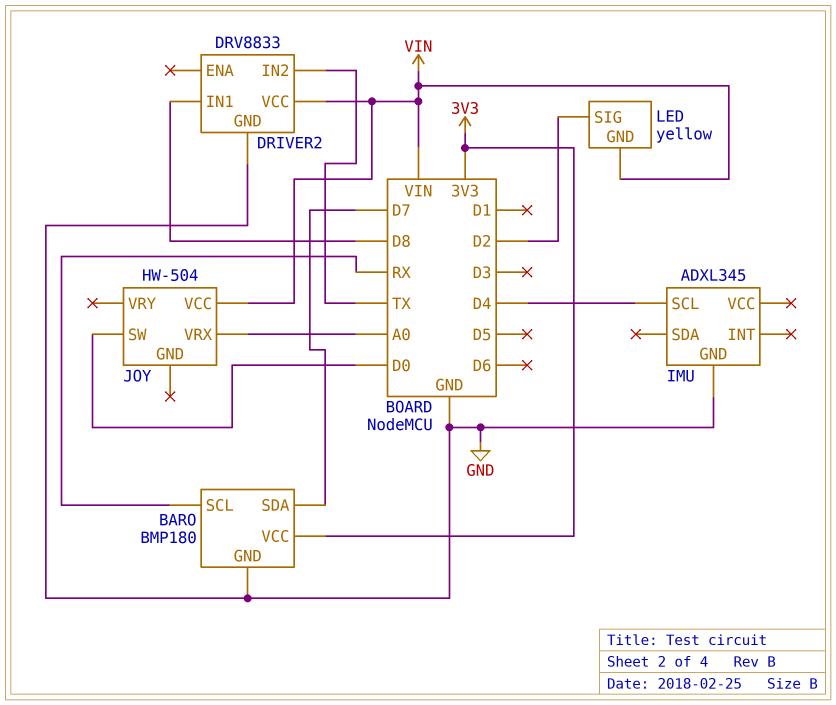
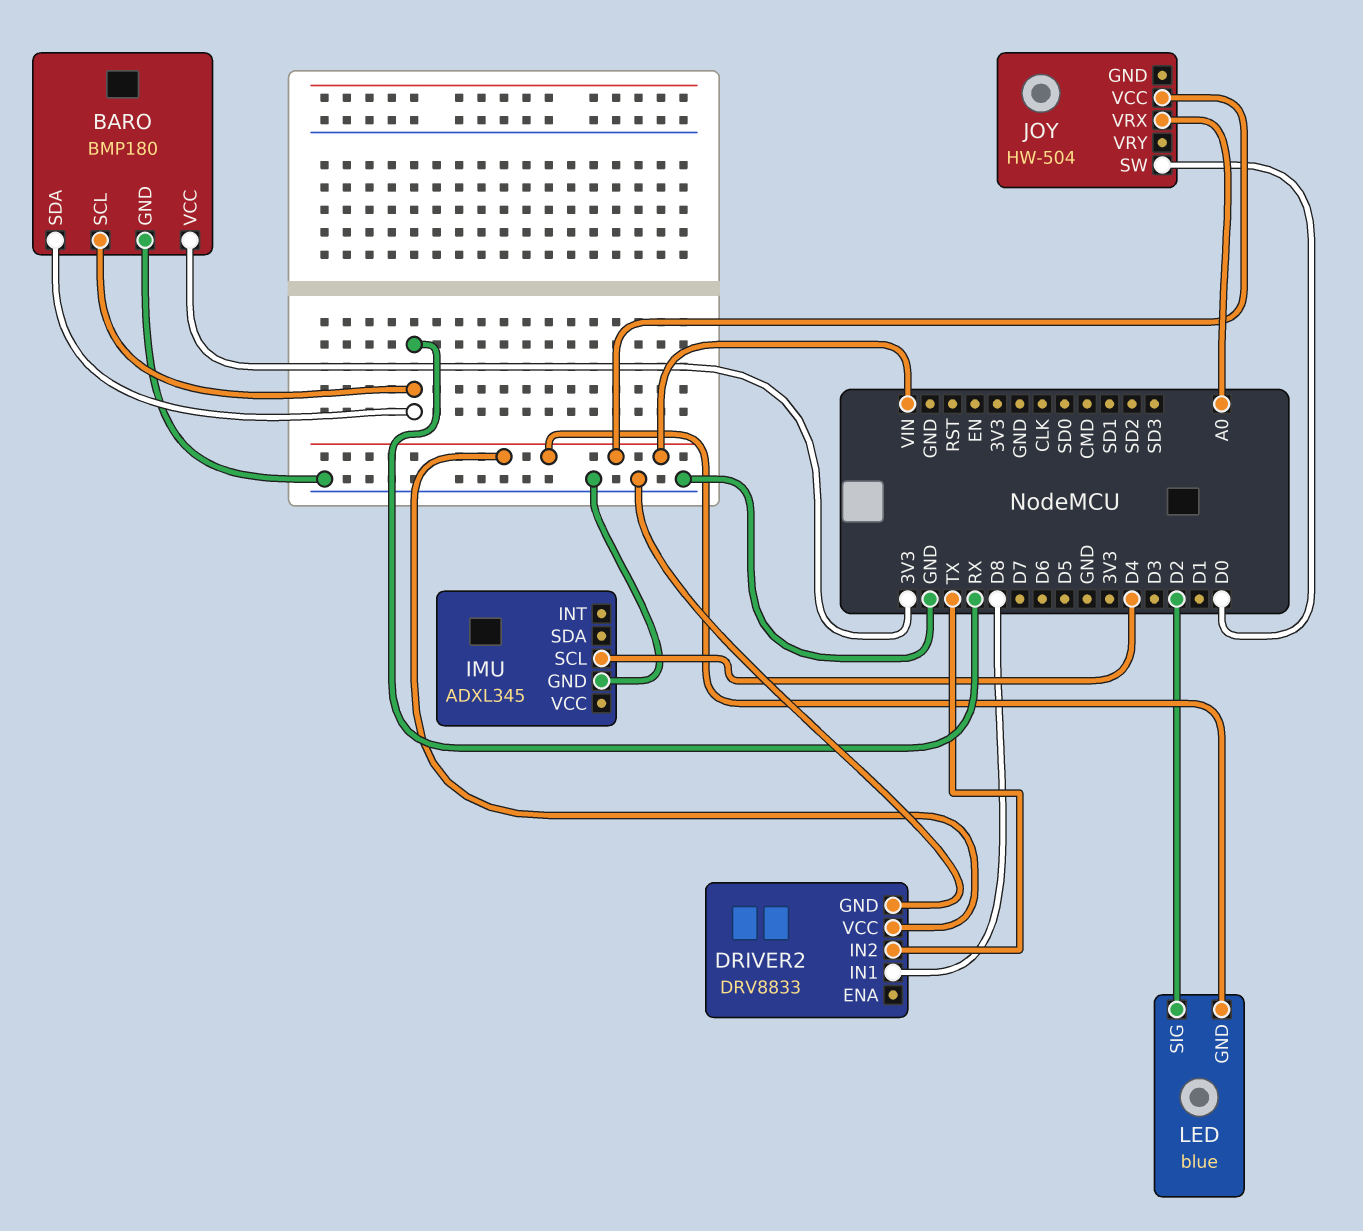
BARO pin SDA: D7 -> RX
LED: yellow -> blue

